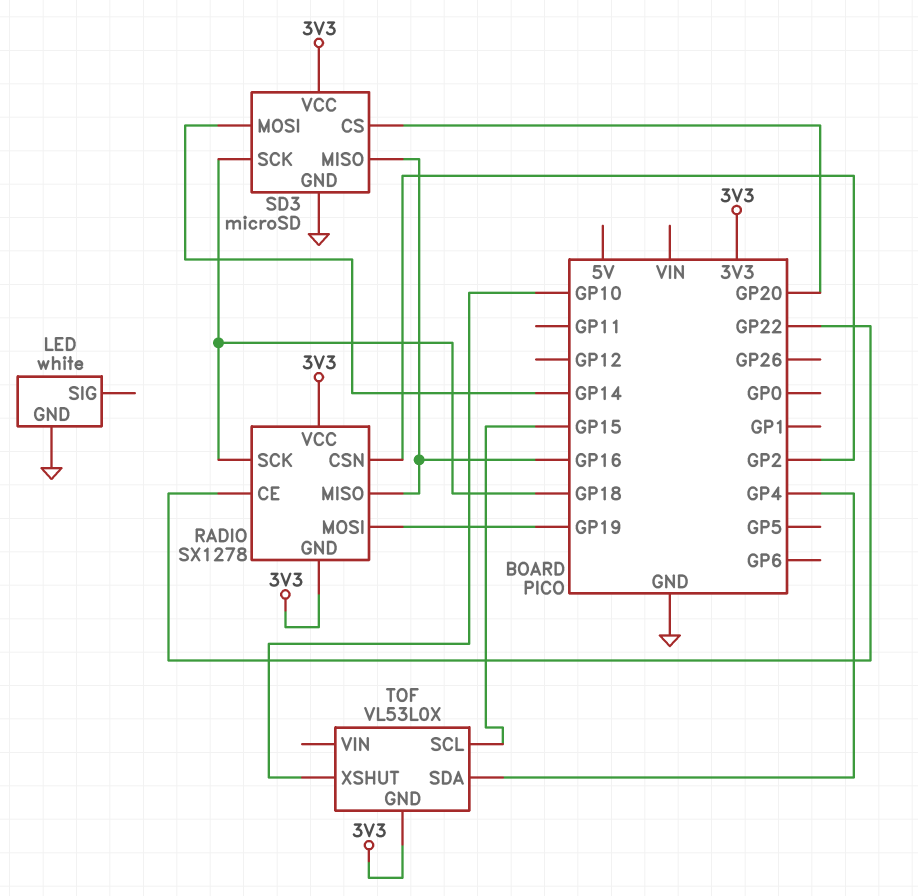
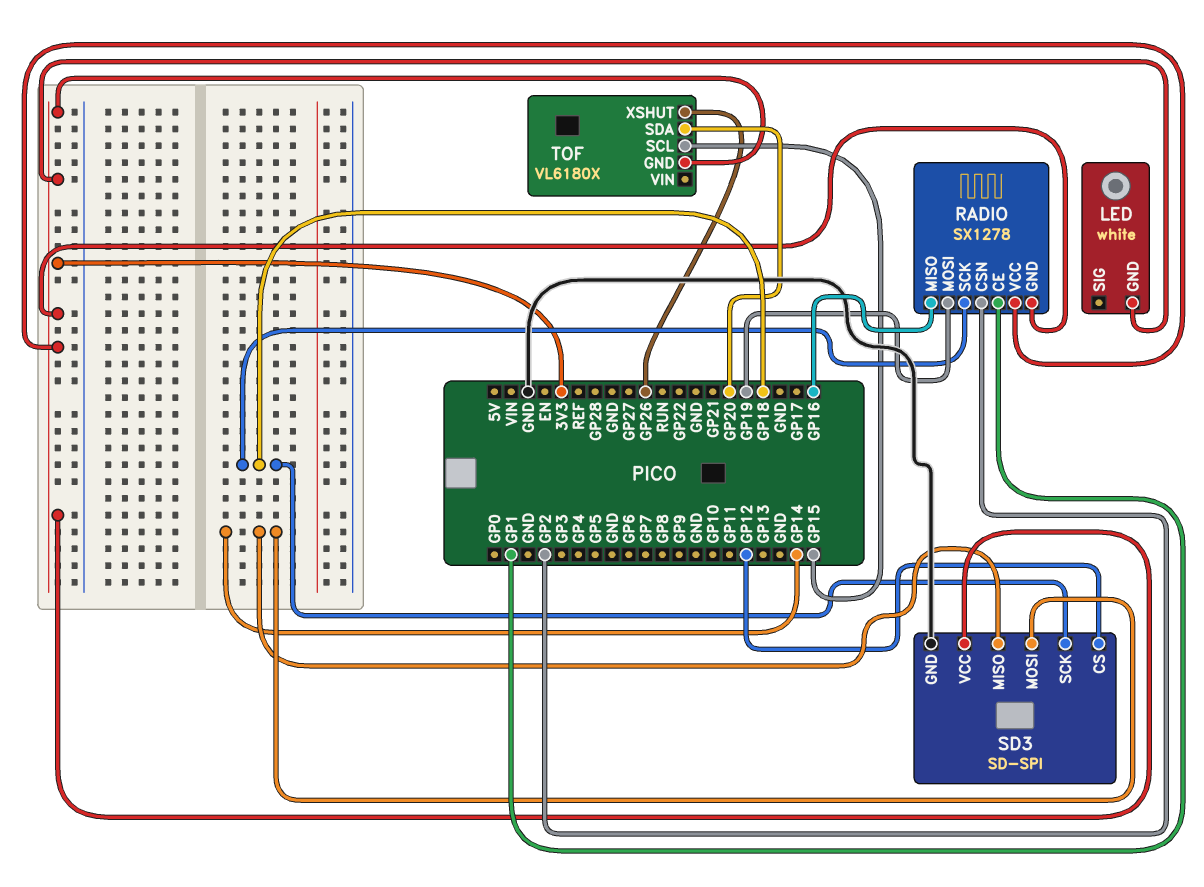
LED pin GND: GND -> 3V3
RADIO pin CE: GP22 -> GP1
SD3: microSD -> SD-SPI
SD3 pin CS: GP20 -> GP12
SD3 pin MISO: GP16 -> GP14
TOF: VL53L0X -> VL6180X
TOF pin SDA: GP4 -> GP20
TOF pin XSHUT: GP10 -> GP26

